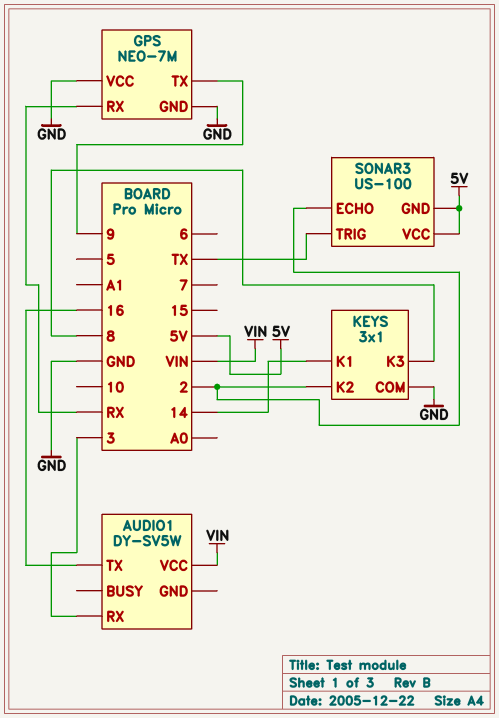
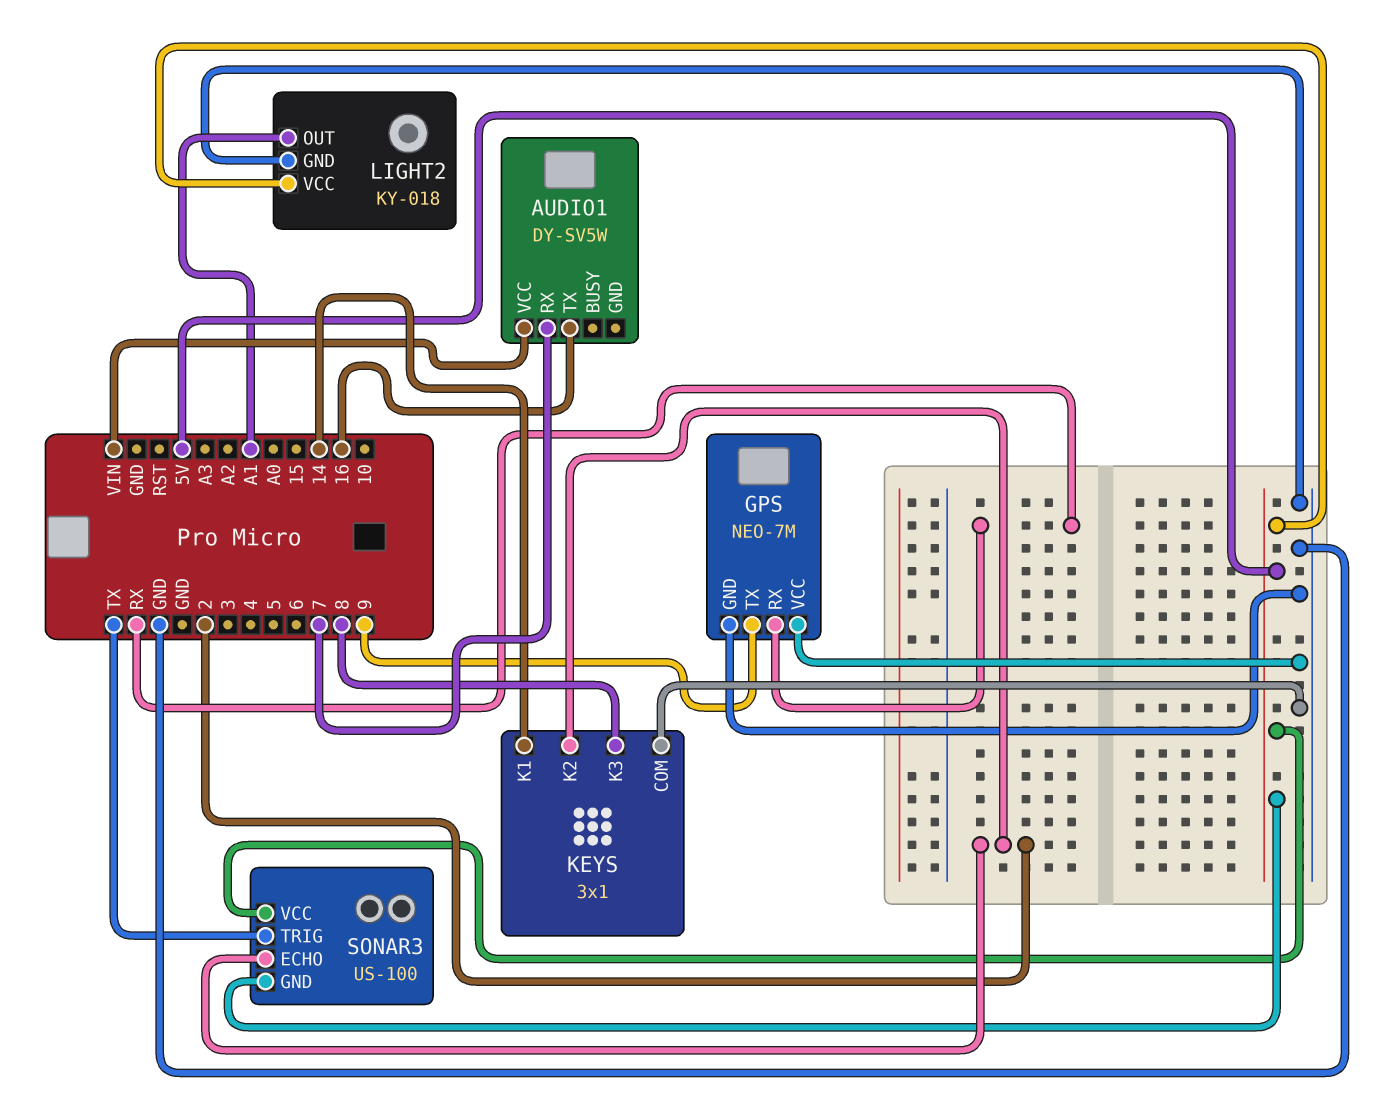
AUDIO1 pin RX: 3 -> 7
LIGHT2: none -> KY-018
LIGHT2 pin GND: none -> GND
LIGHT2 pin OUT: none -> A1
LIGHT2 pin VCC: none -> 5V

